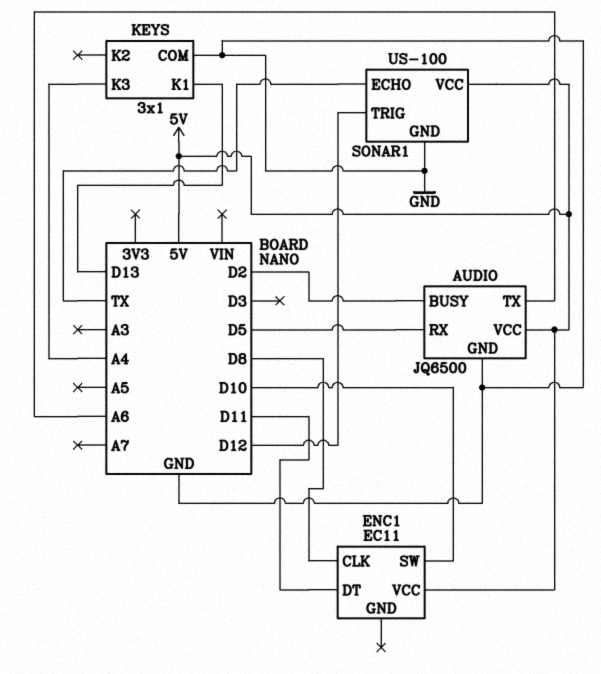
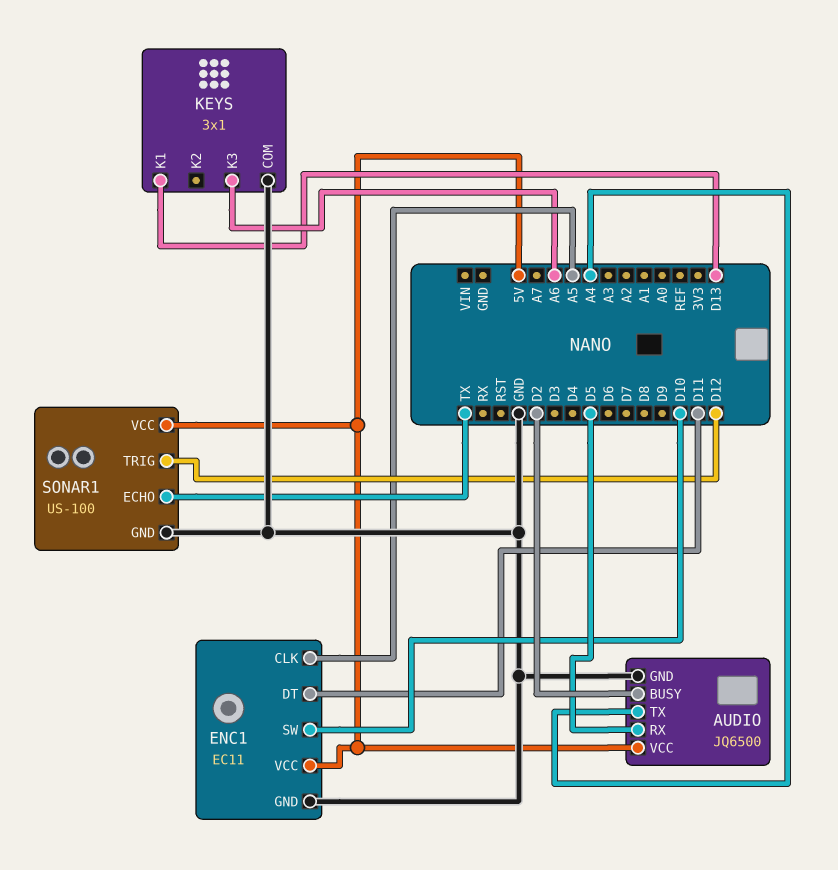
AUDIO pin TX: A6 -> A4
ENC1 pin CLK: D8 -> A5
ENC1 pin GND: none -> GND
KEYS pin K3: A4 -> A6

